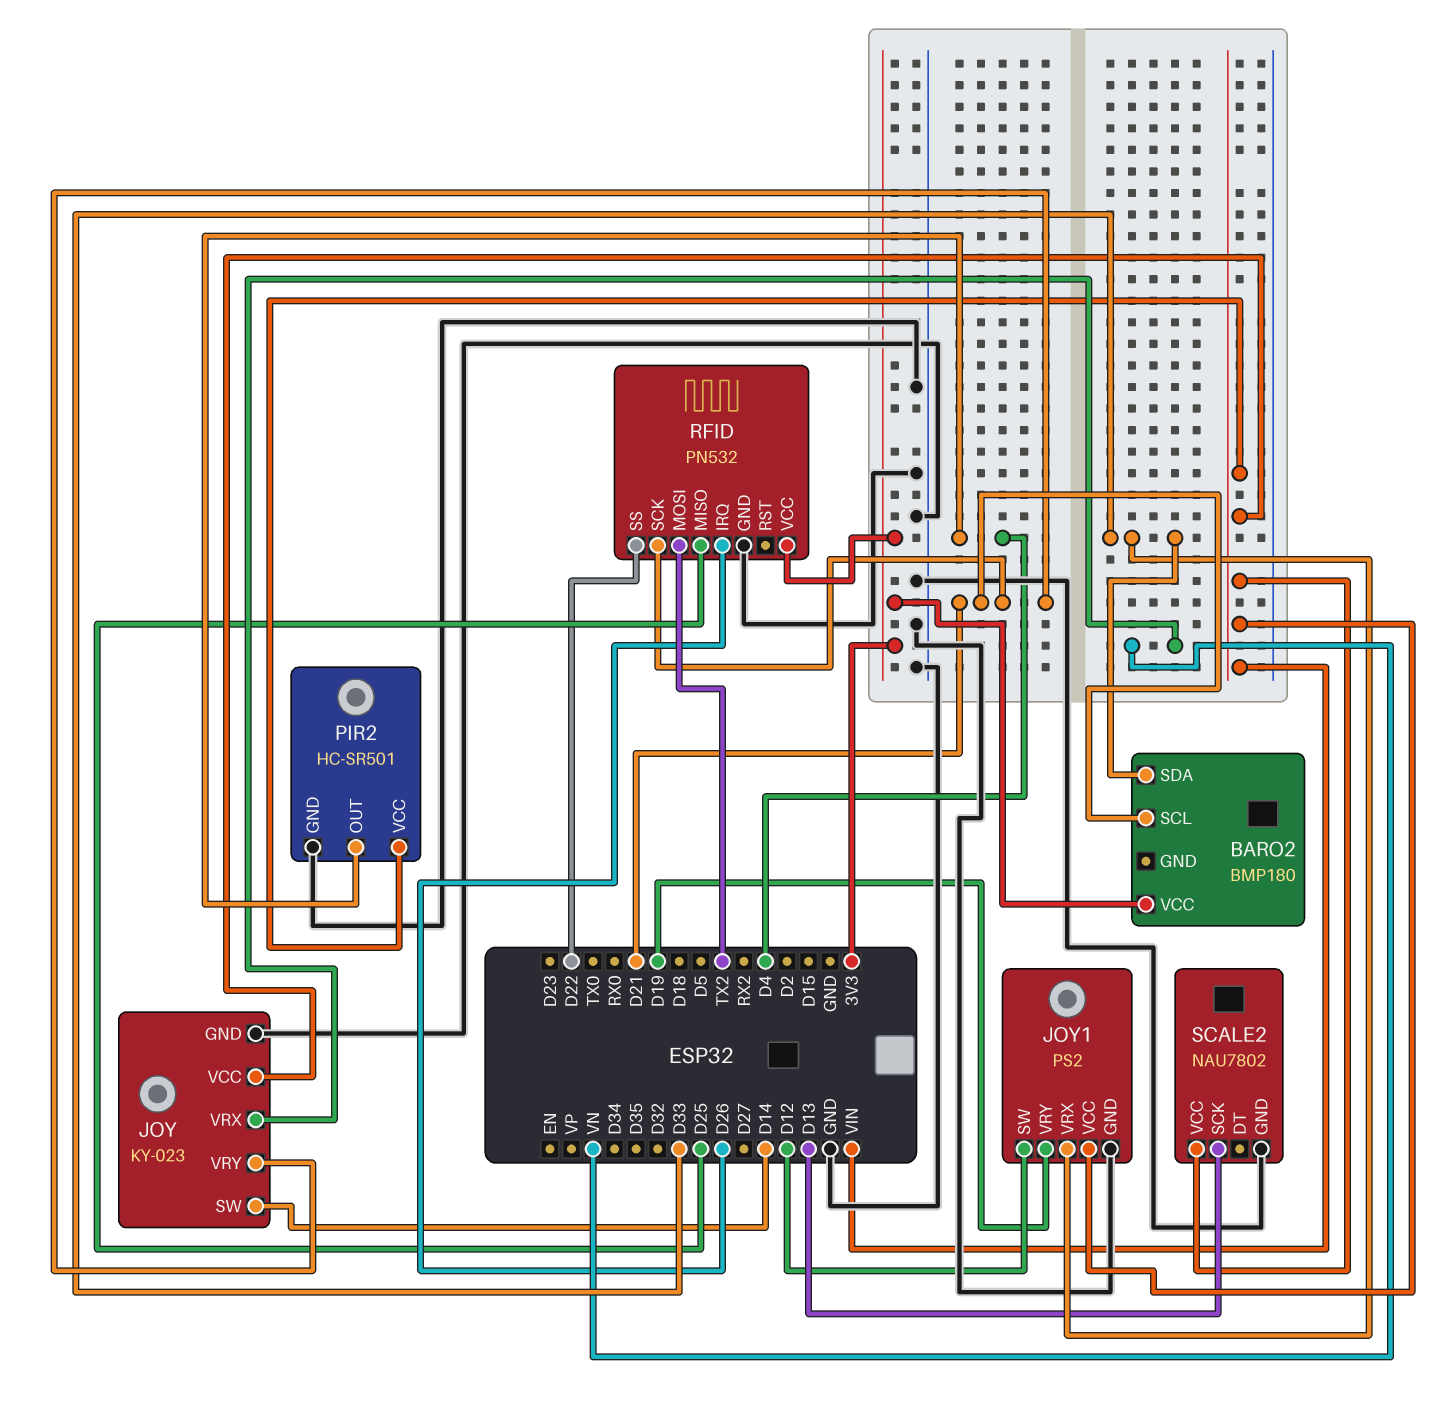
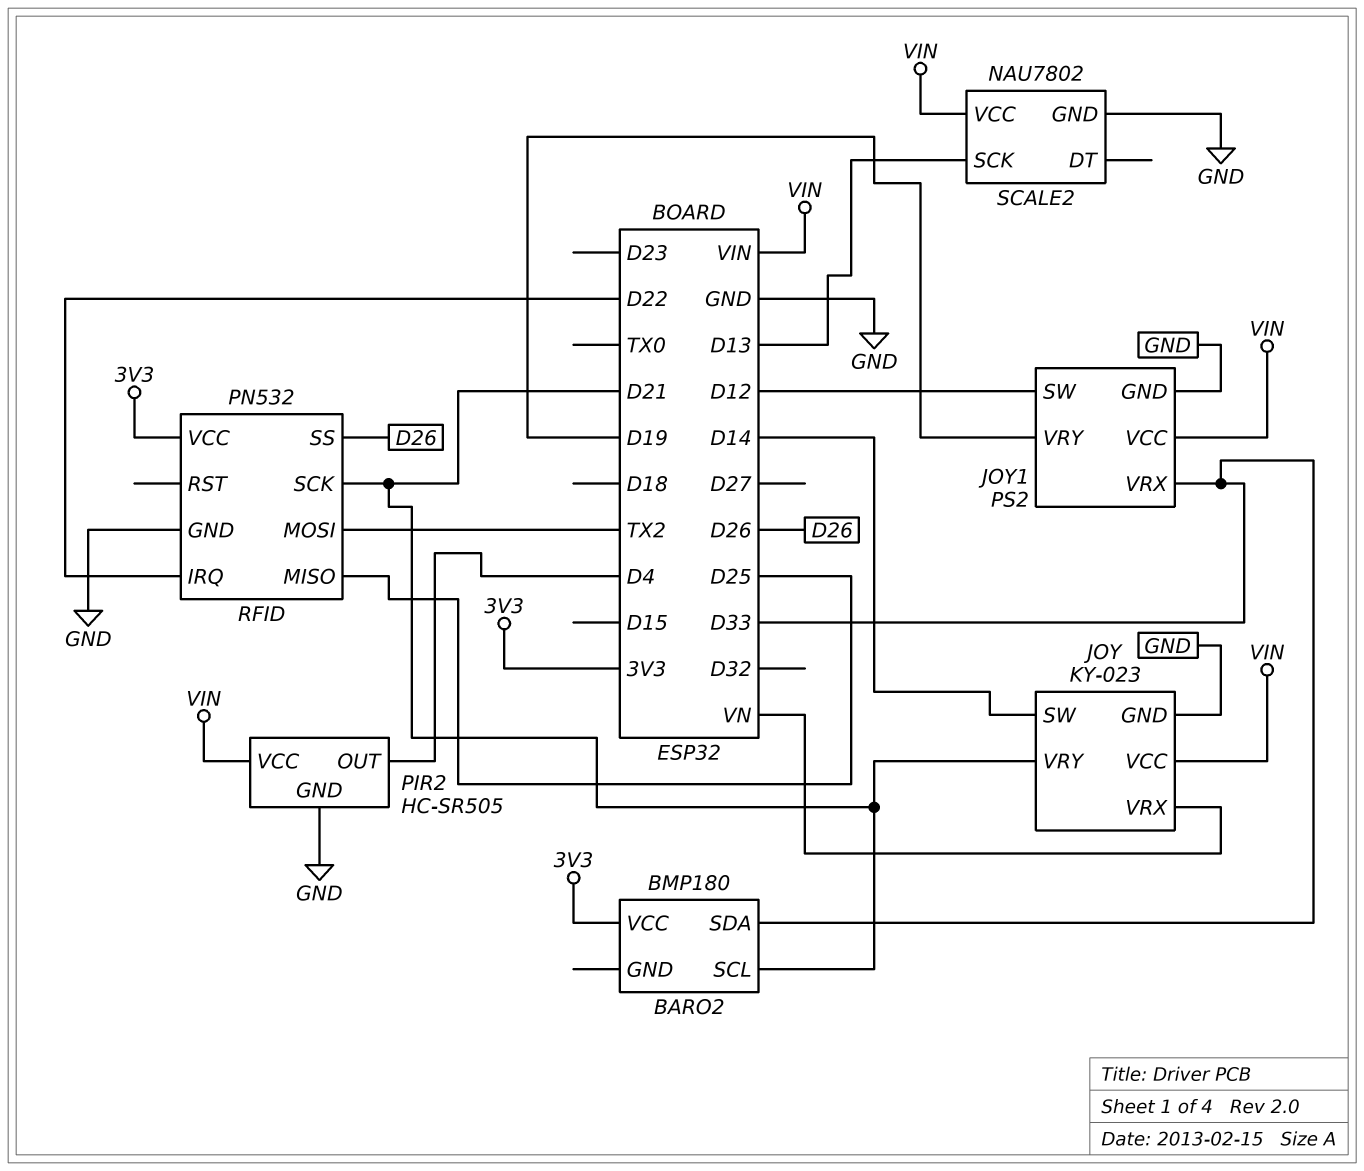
PIR2: HC-SR501 -> HC-SR505
RFID pin IRQ: D26 -> D22
RFID pin SS: D22 -> D26

